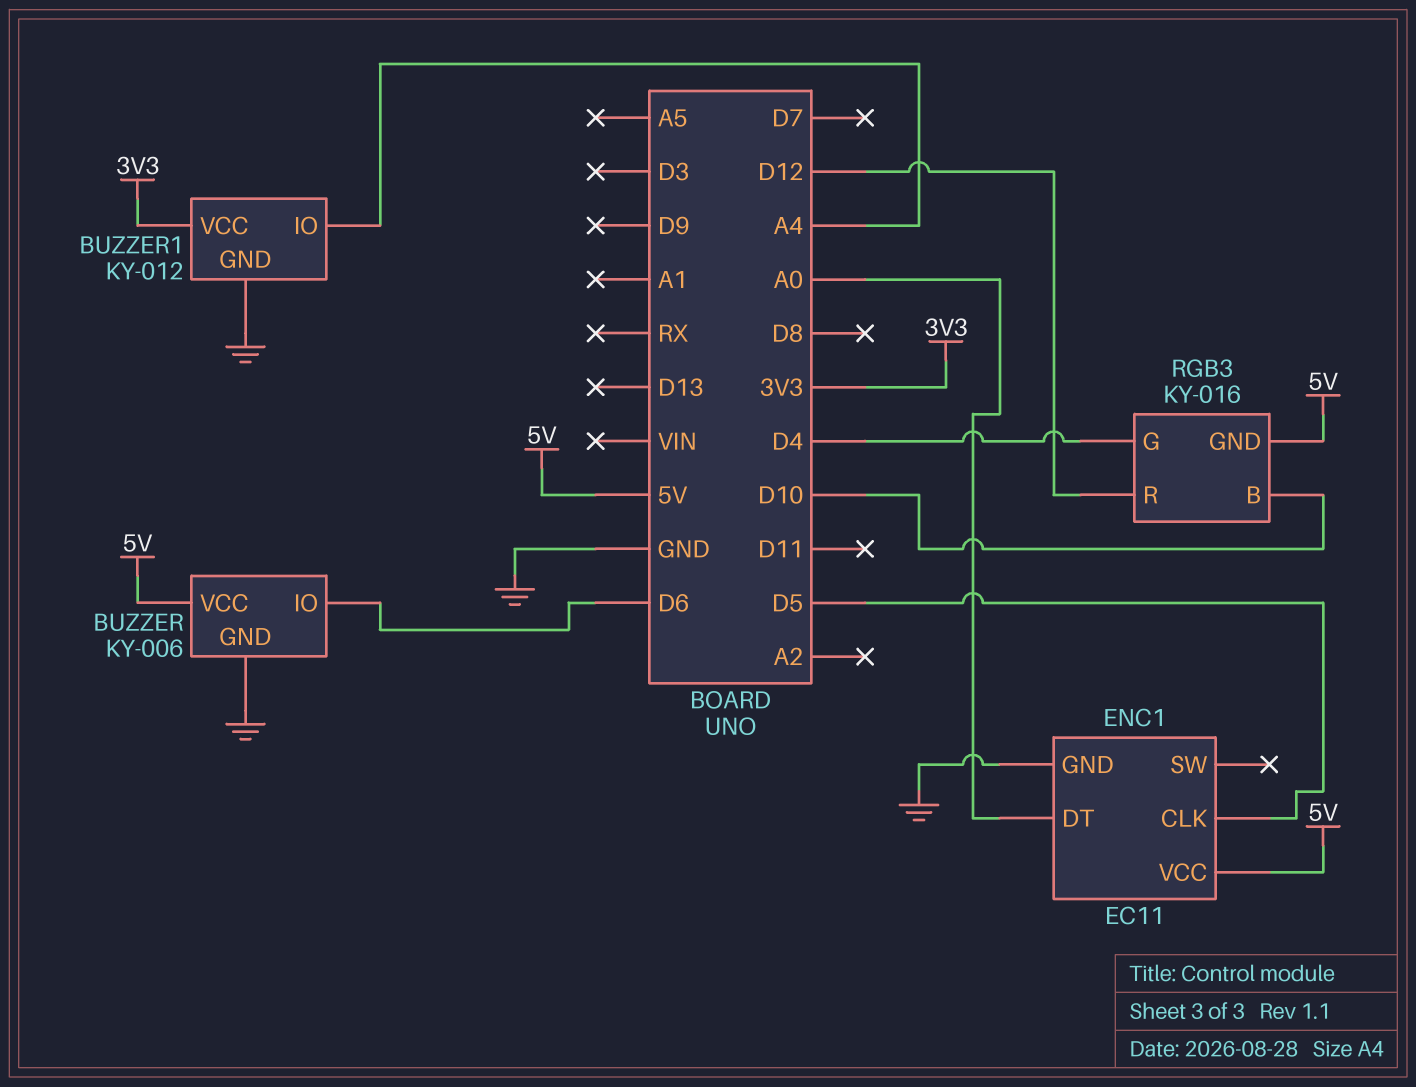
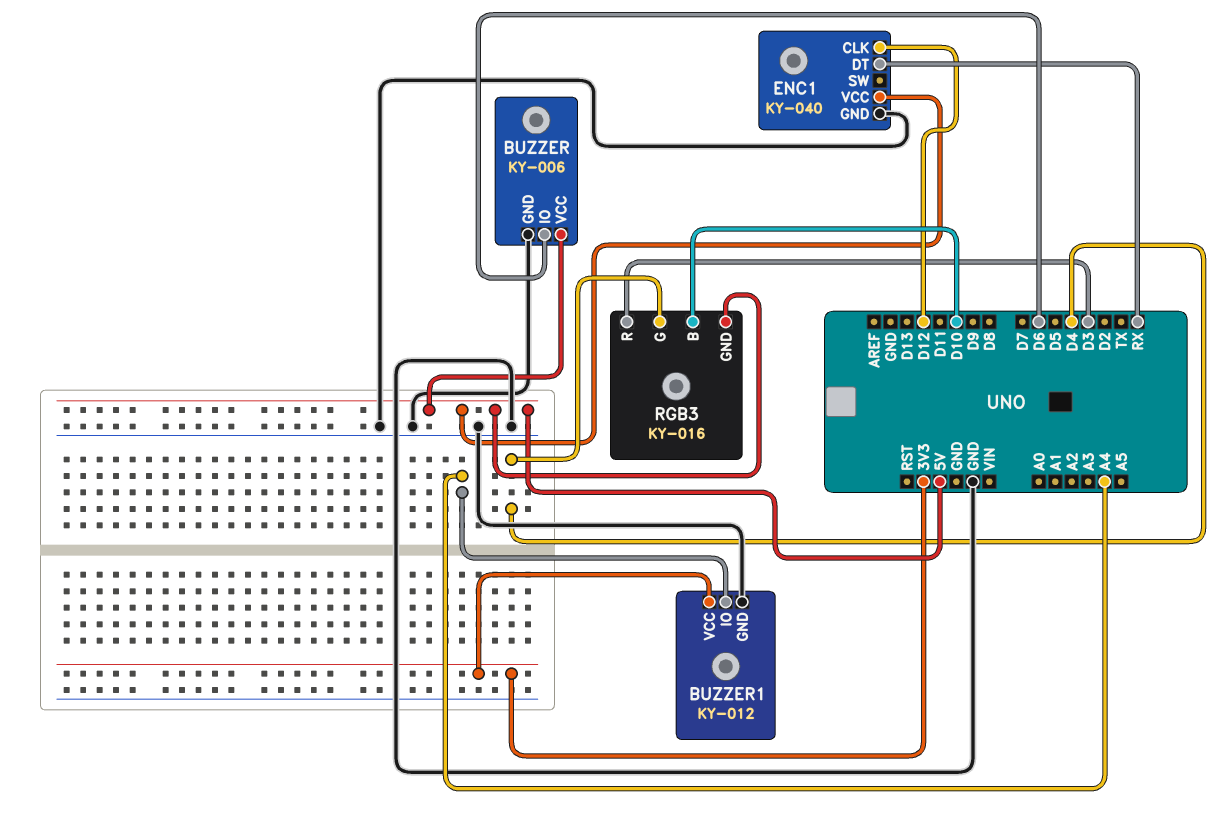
ENC1: EC11 -> KY-040
ENC1 pin CLK: D5 -> D12
ENC1 pin DT: A0 -> RX
RGB3 pin R: D12 -> D3

